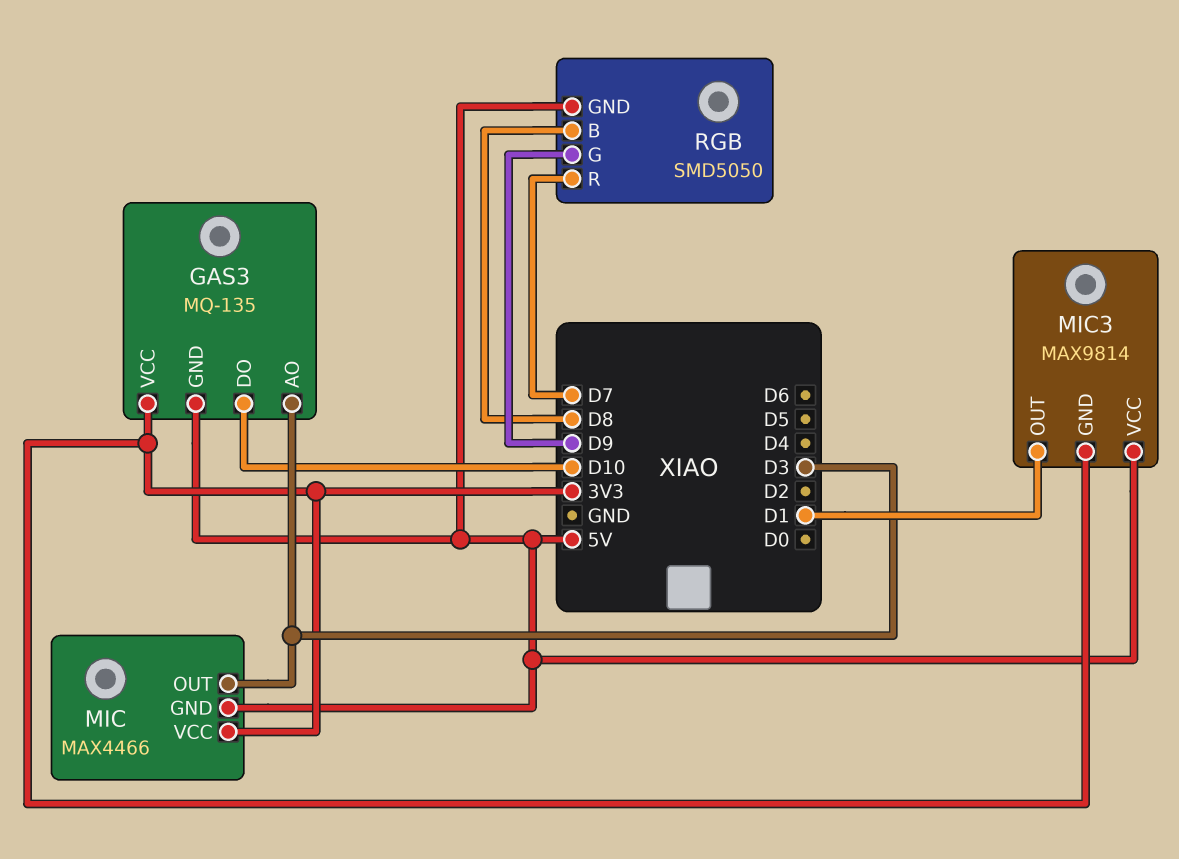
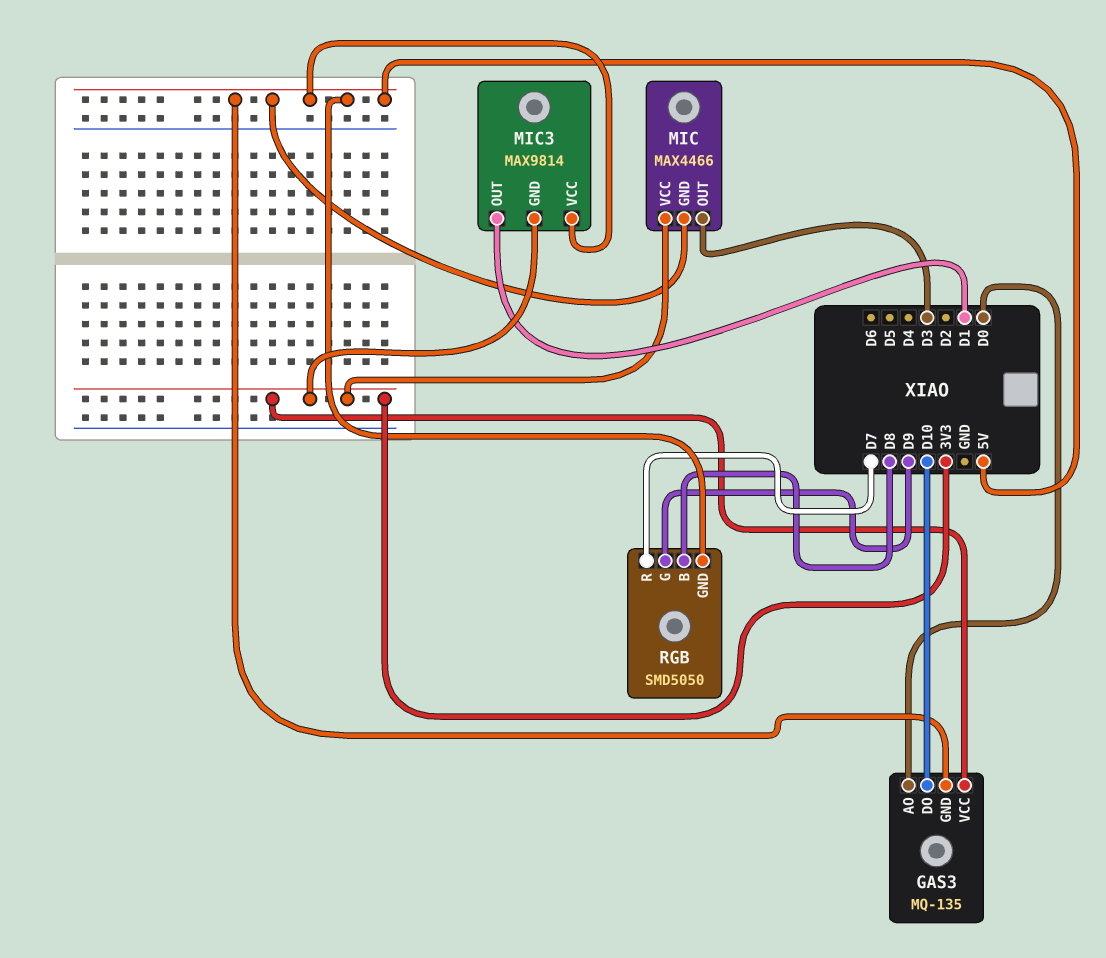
GAS3 pin AO: D3 -> D0

